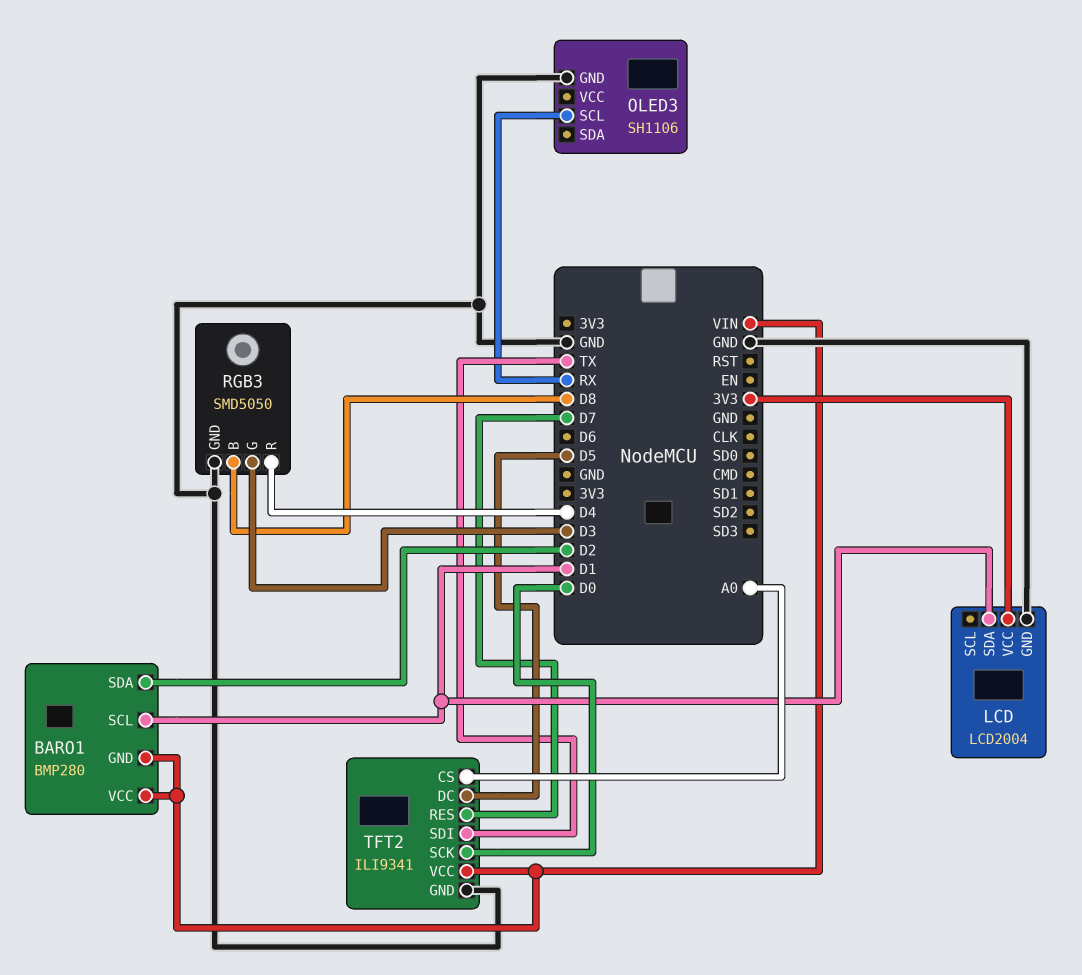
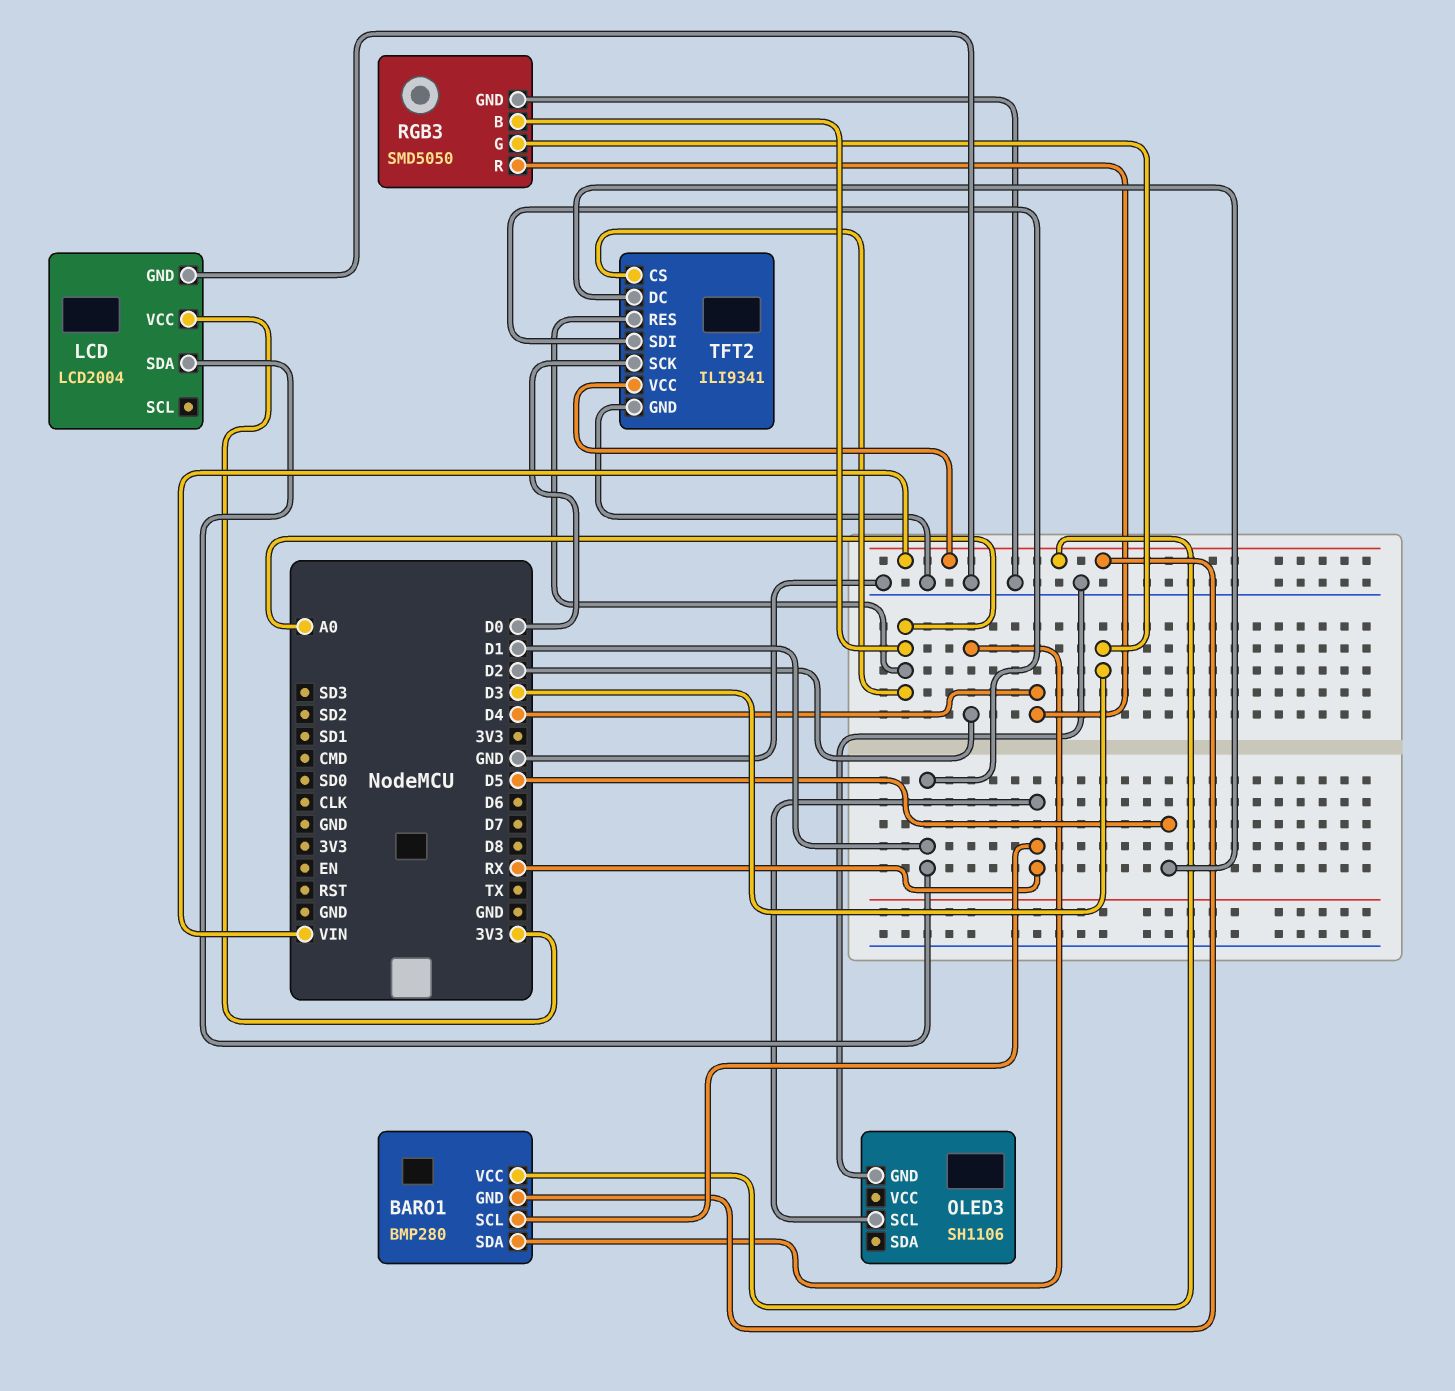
BARO1 pin SCL: D1 -> RX
RGB3 pin B: D8 -> A0
TFT2 pin RES: D7 -> A0
TFT2 pin SDI: TX -> D1

